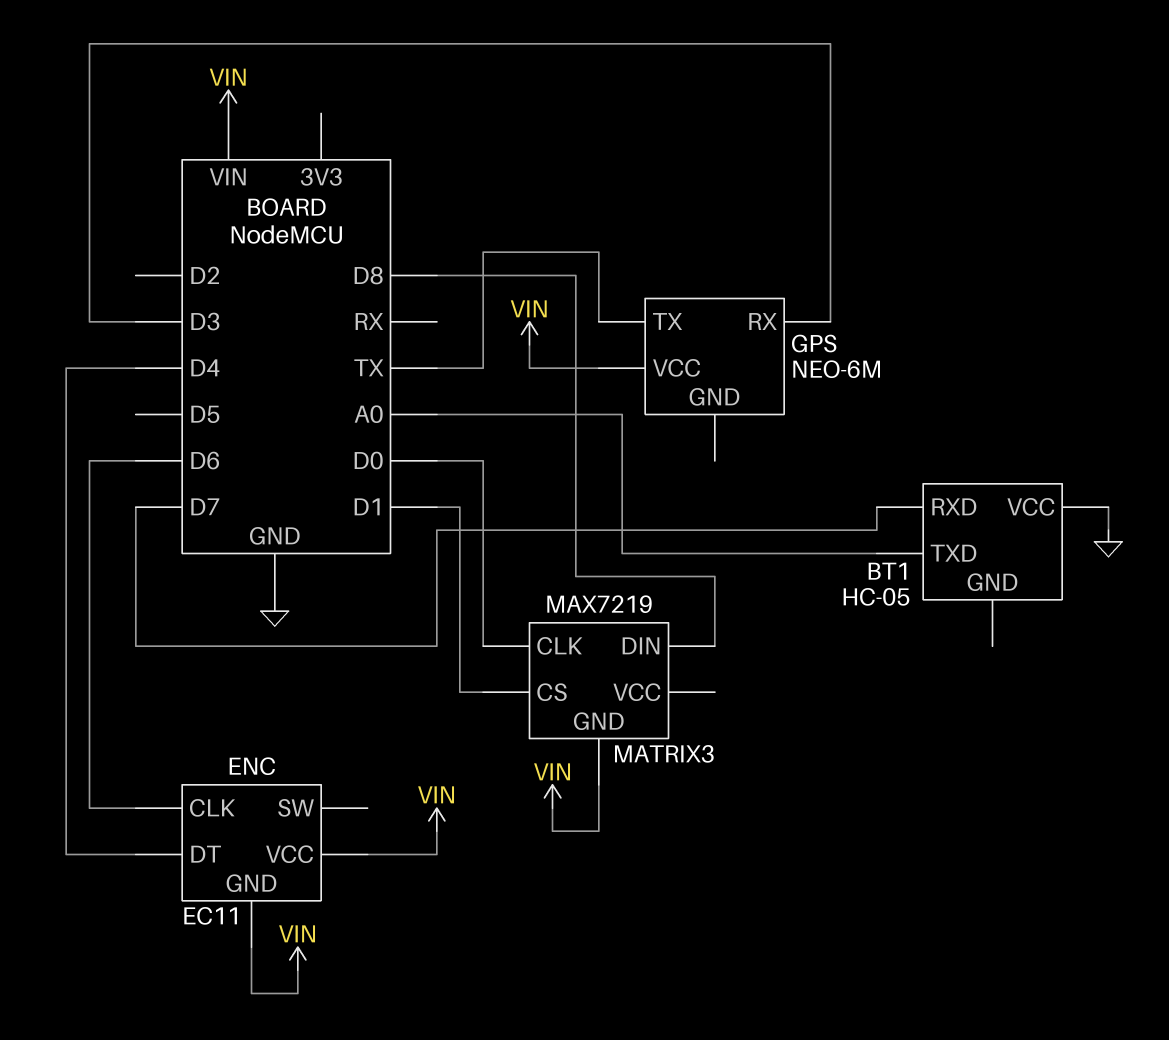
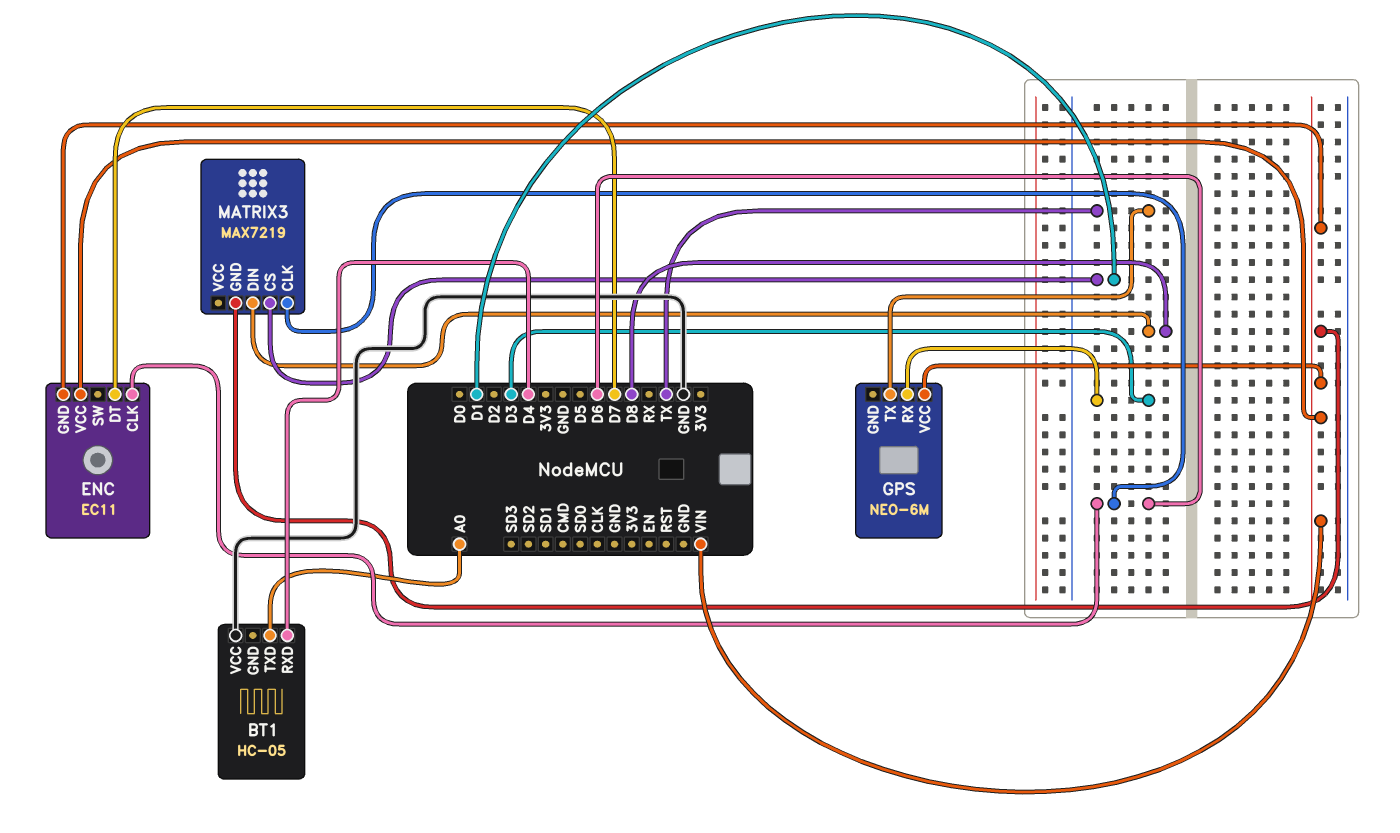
BT1 pin RXD: D7 -> D4
ENC pin DT: D4 -> D7
MATRIX3 pin CLK: D0 -> D6

